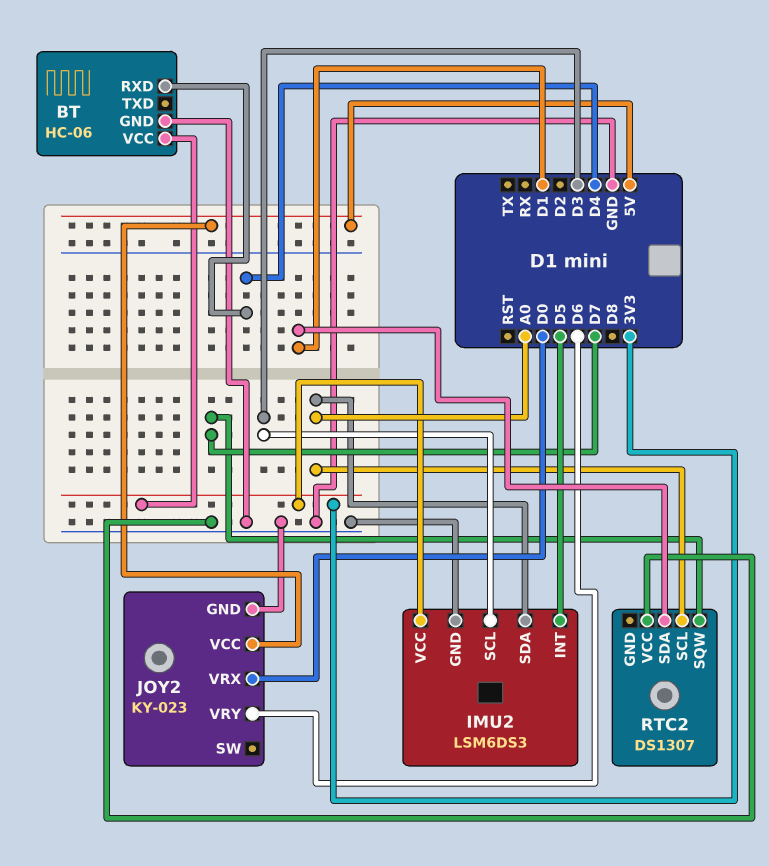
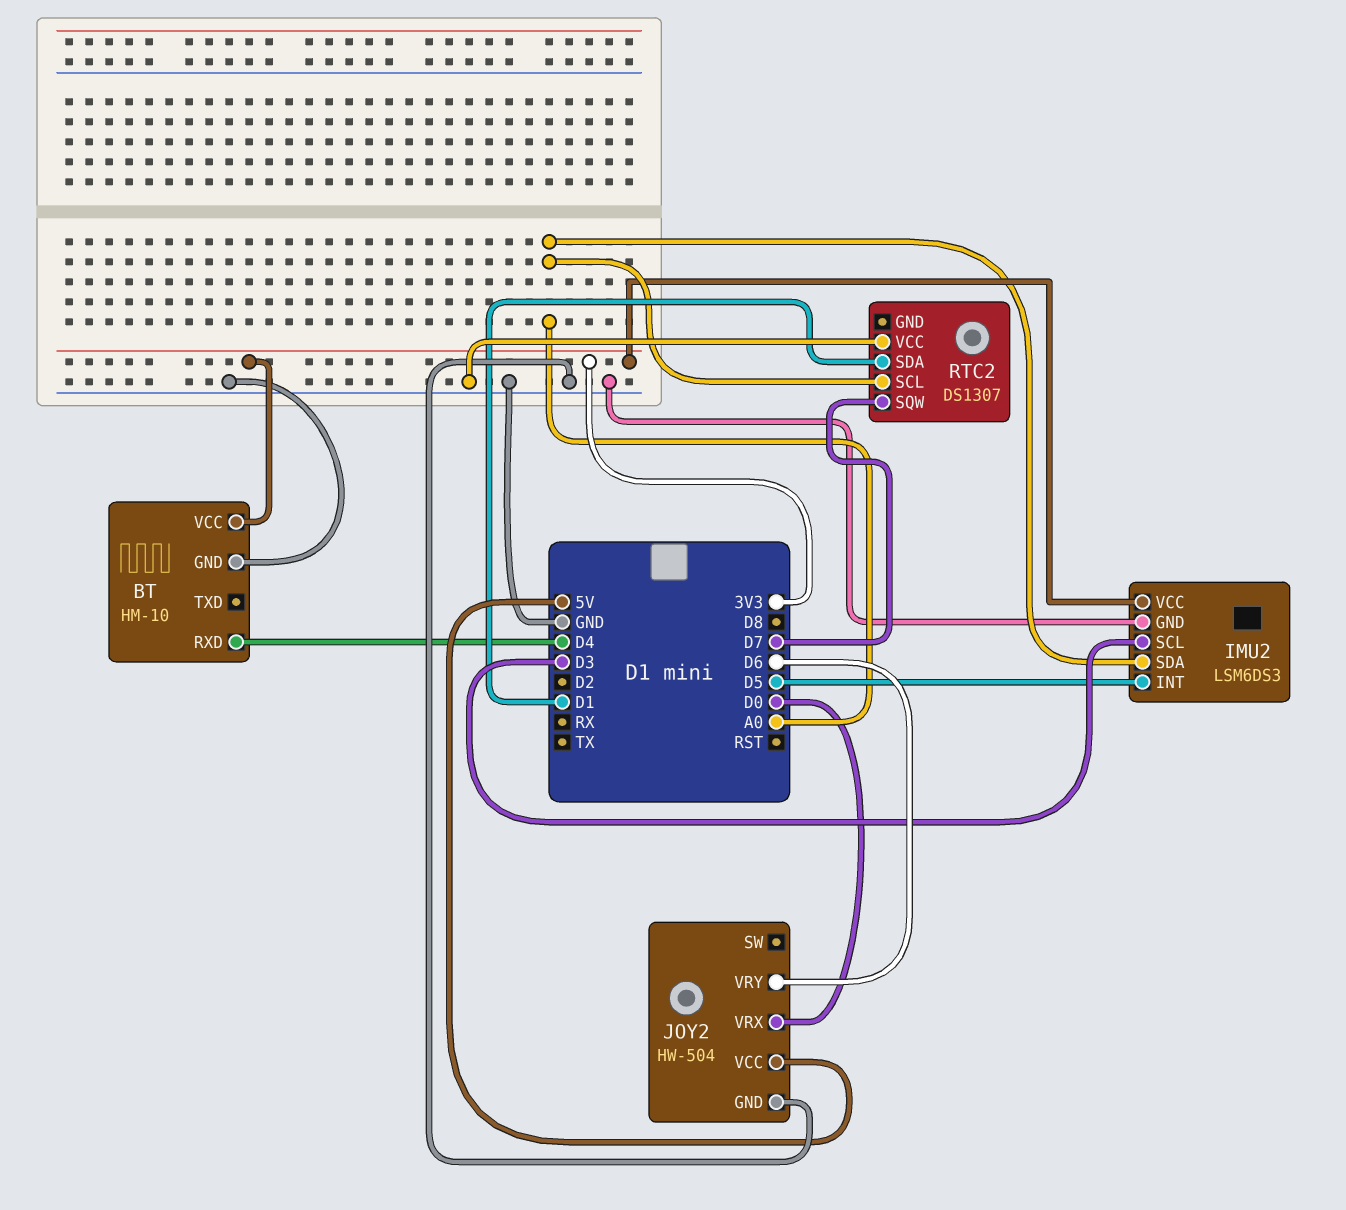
BT: HC-06 -> HM-10
JOY2: KY-023 -> HW-504

